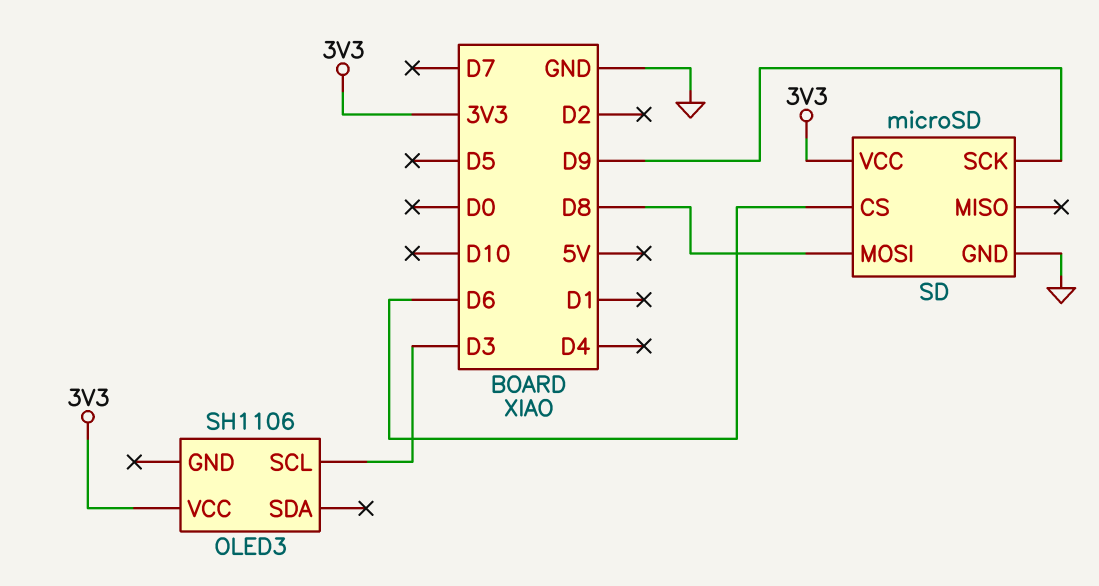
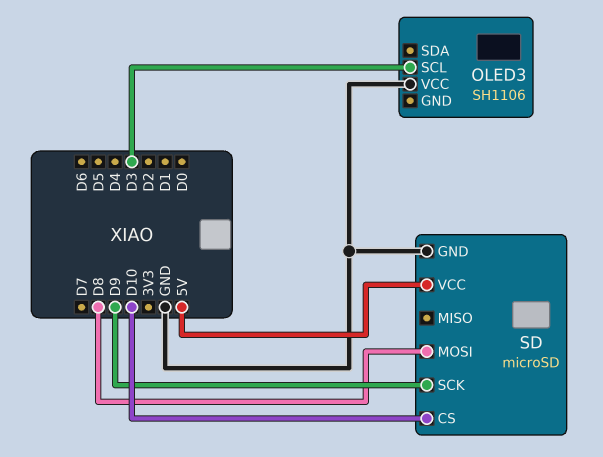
OLED3 pin VCC: 3V3 -> GND
SD pin CS: D6 -> D10
SD pin VCC: 3V3 -> 5V

